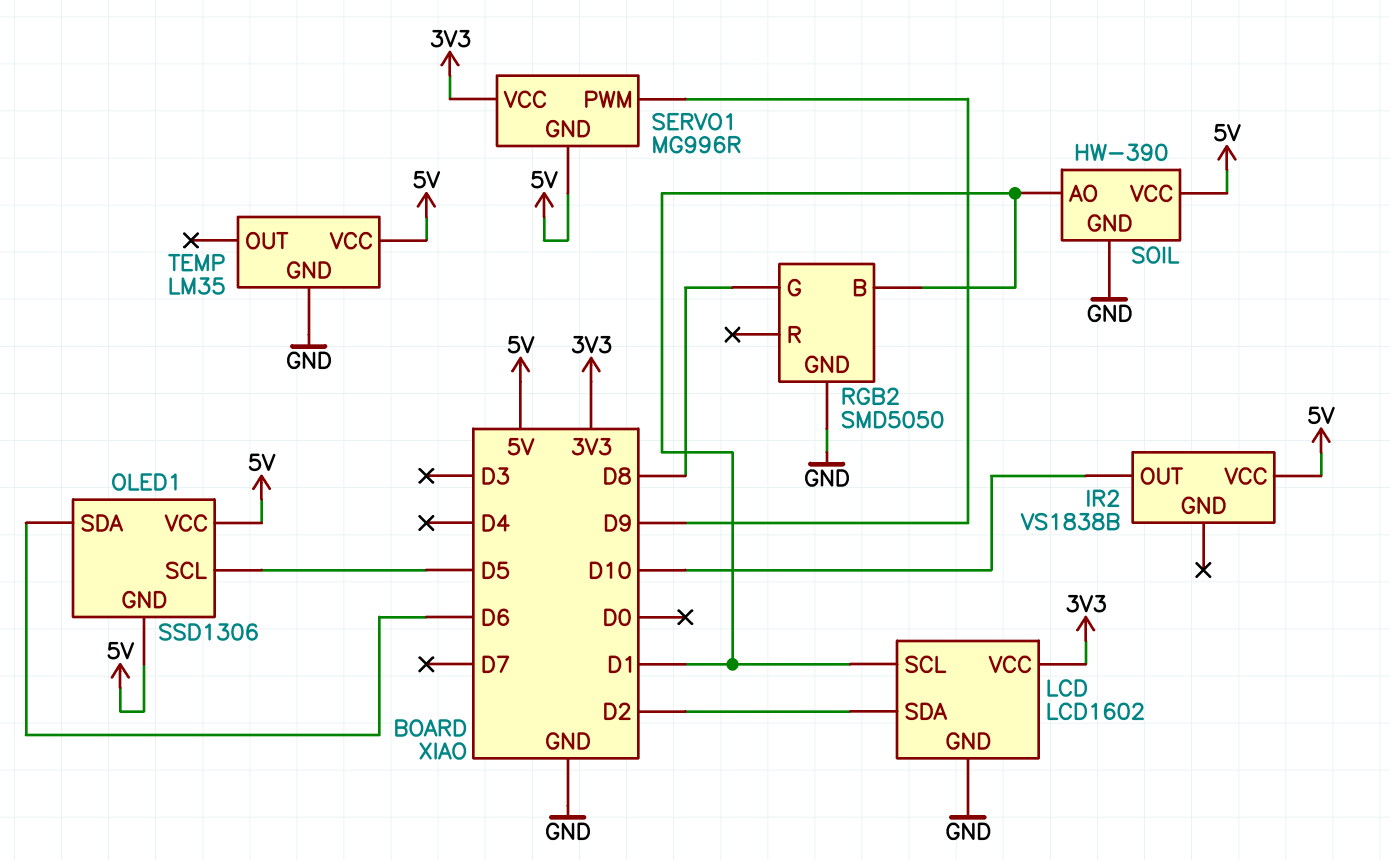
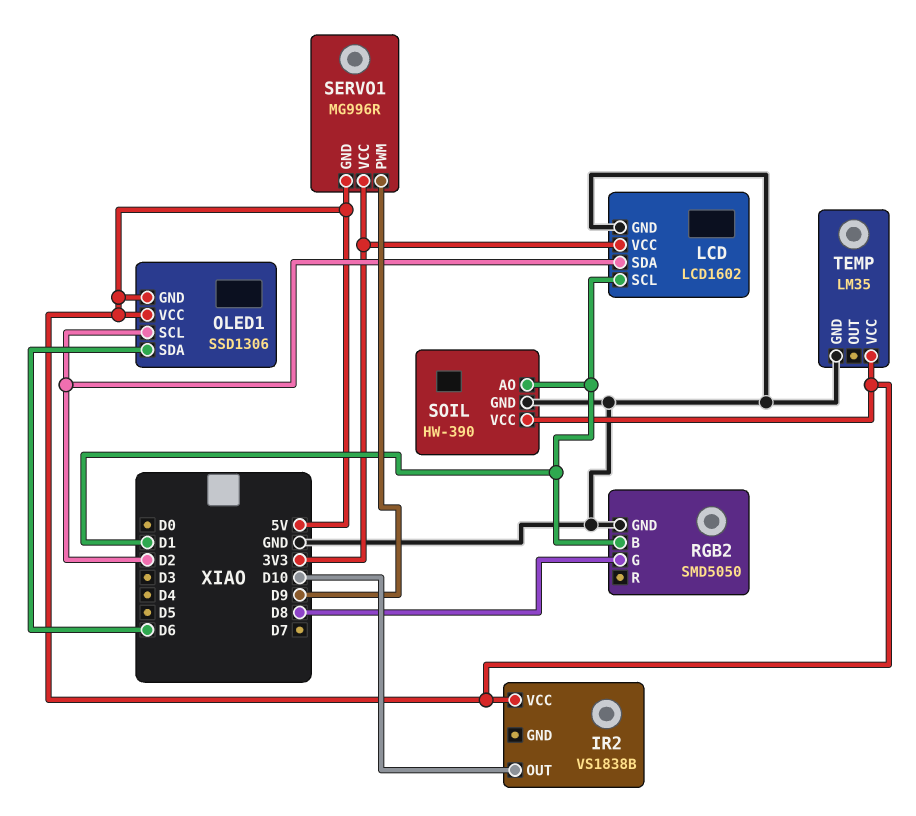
OLED1 pin SCL: D5 -> D2

